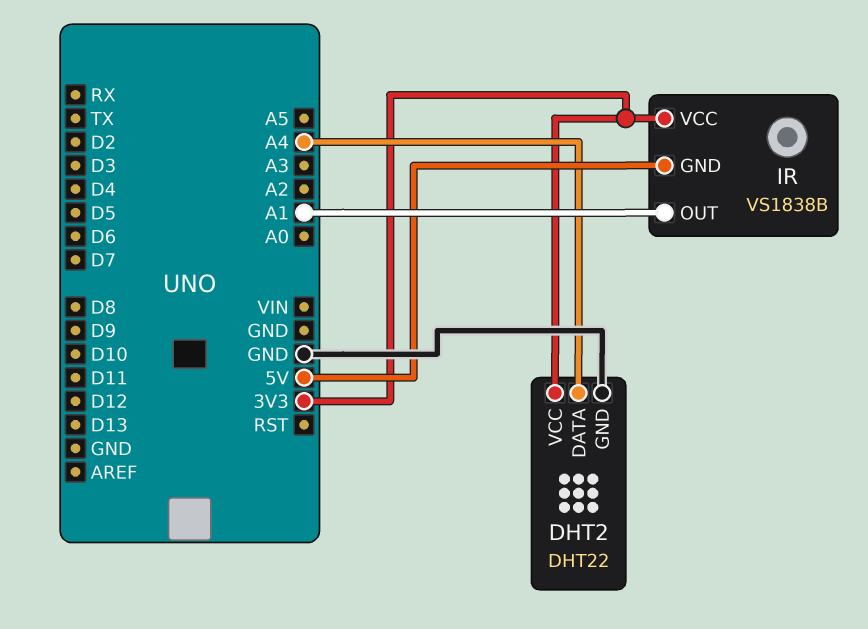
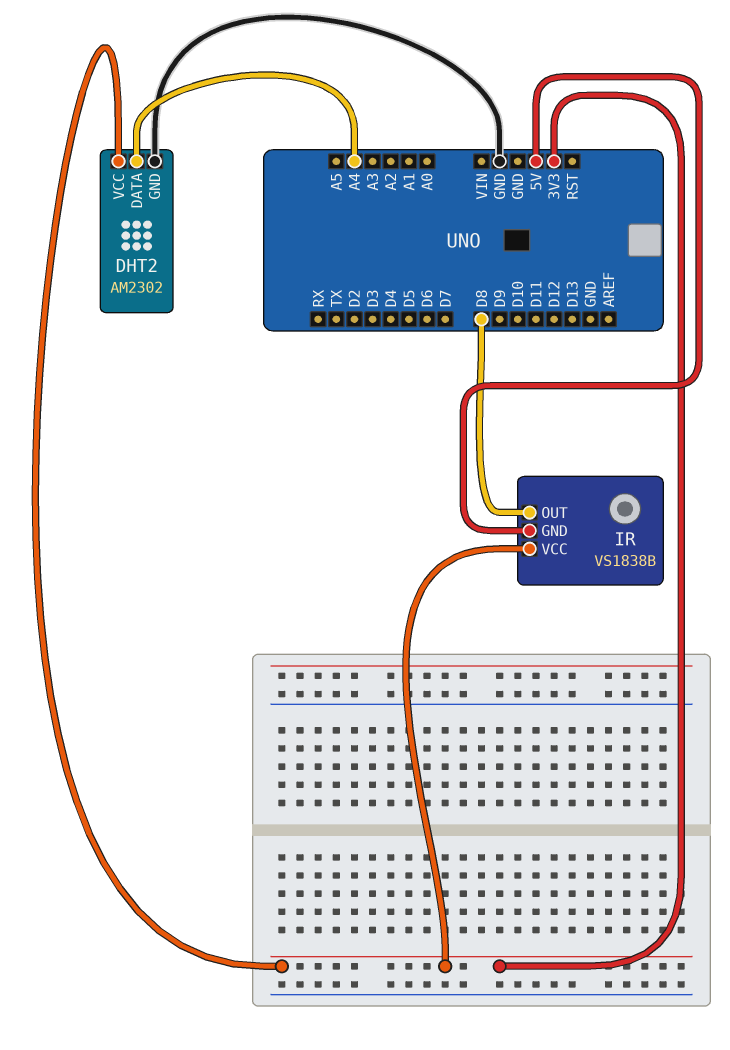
DHT2: DHT22 -> AM2302
IR pin OUT: A1 -> D8

